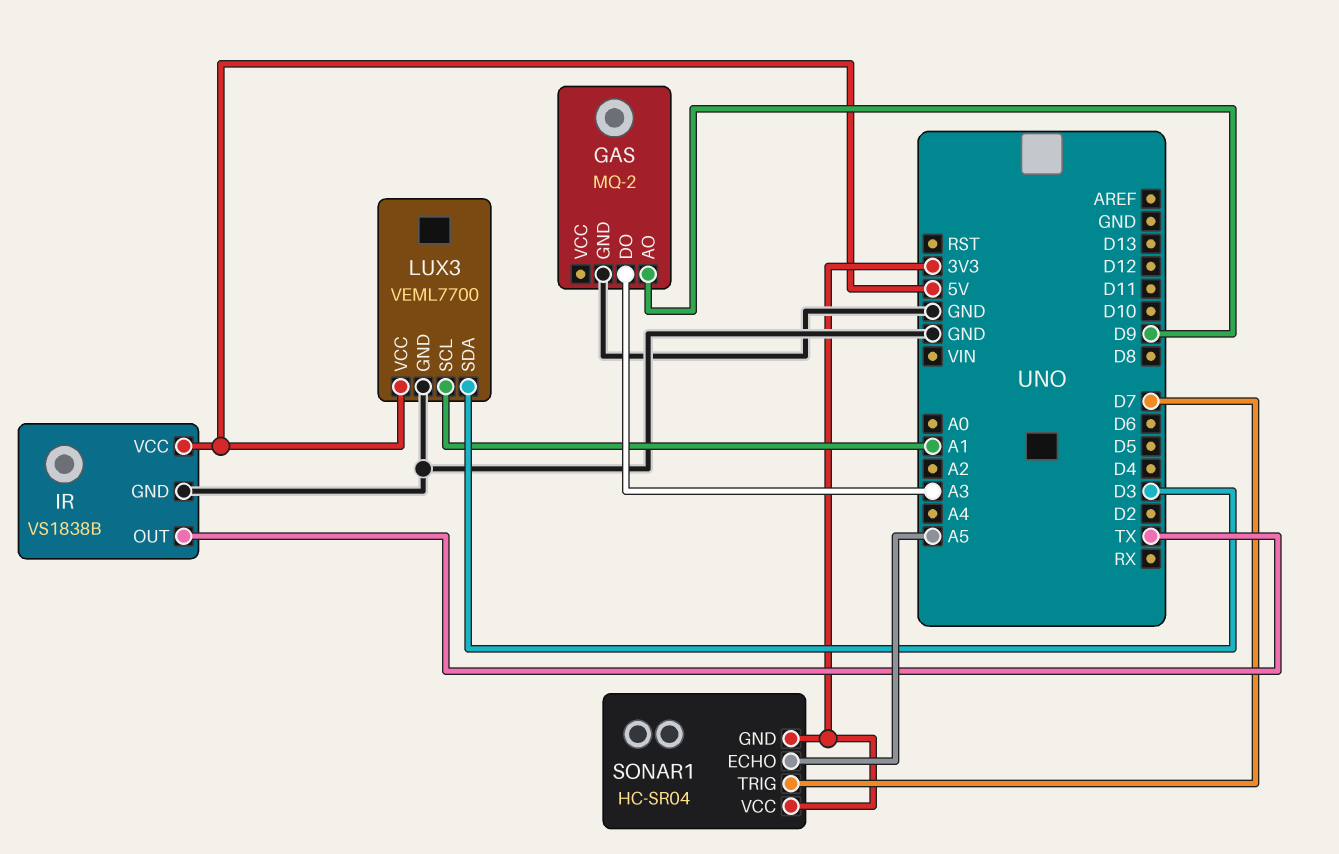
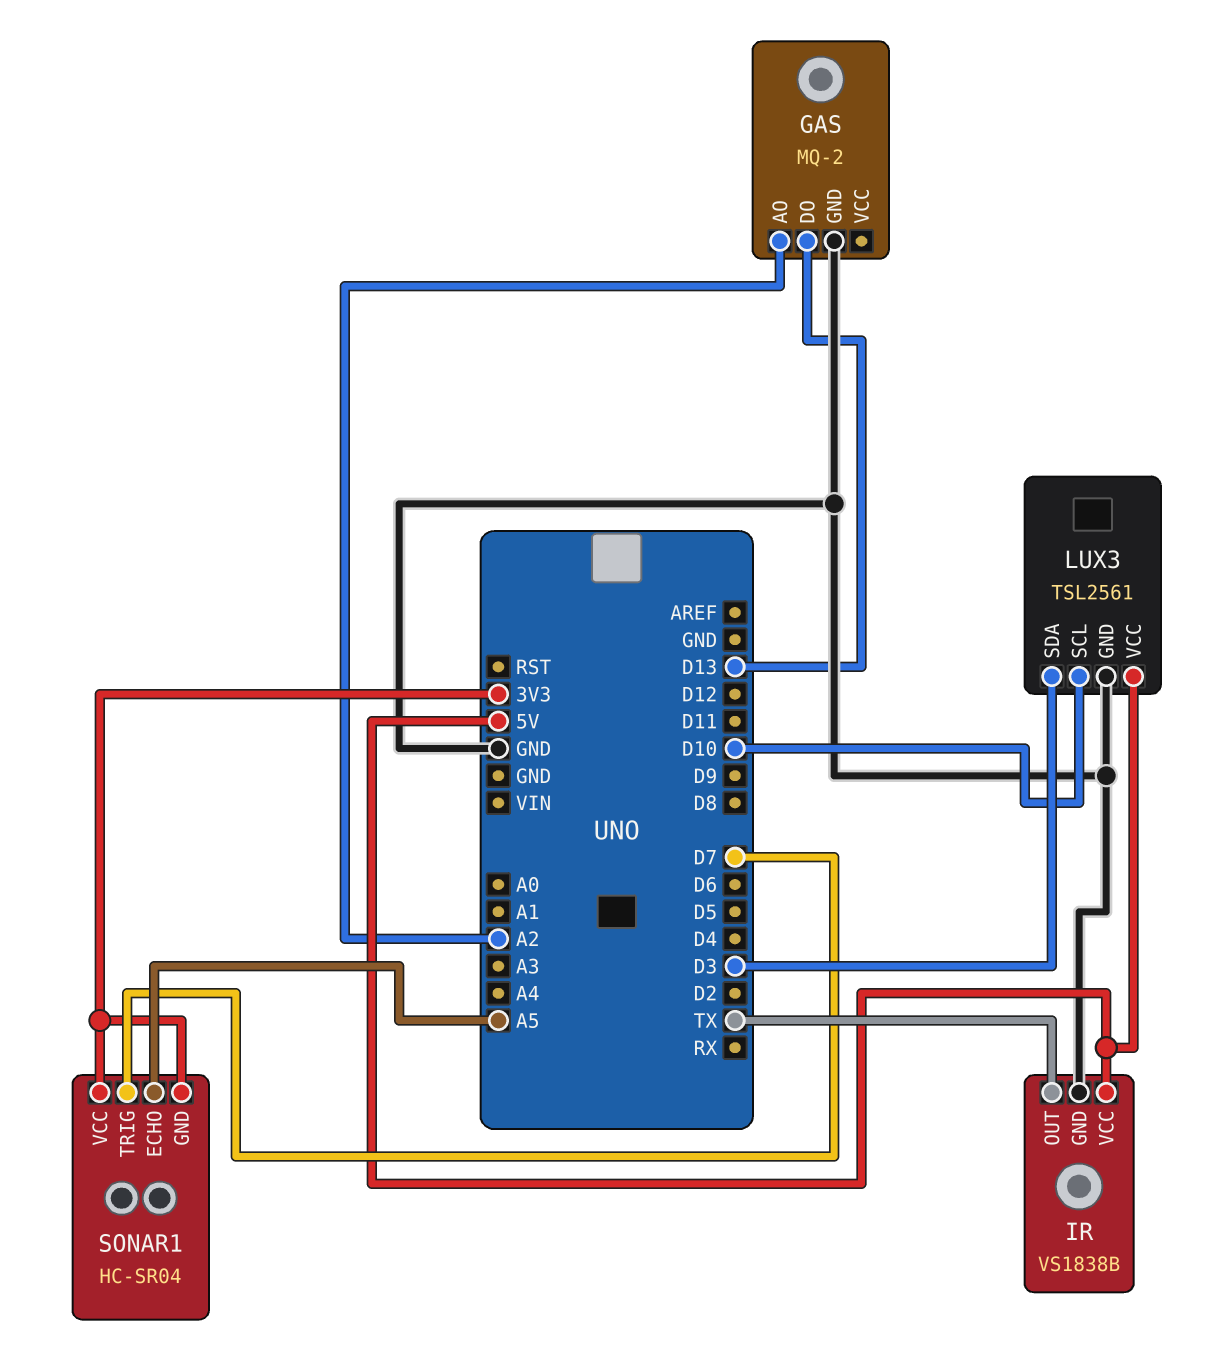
GAS pin AO: D9 -> A2
GAS pin DO: A3 -> D13
LUX3: VEML7700 -> TSL2561
LUX3 pin SCL: A1 -> D10

